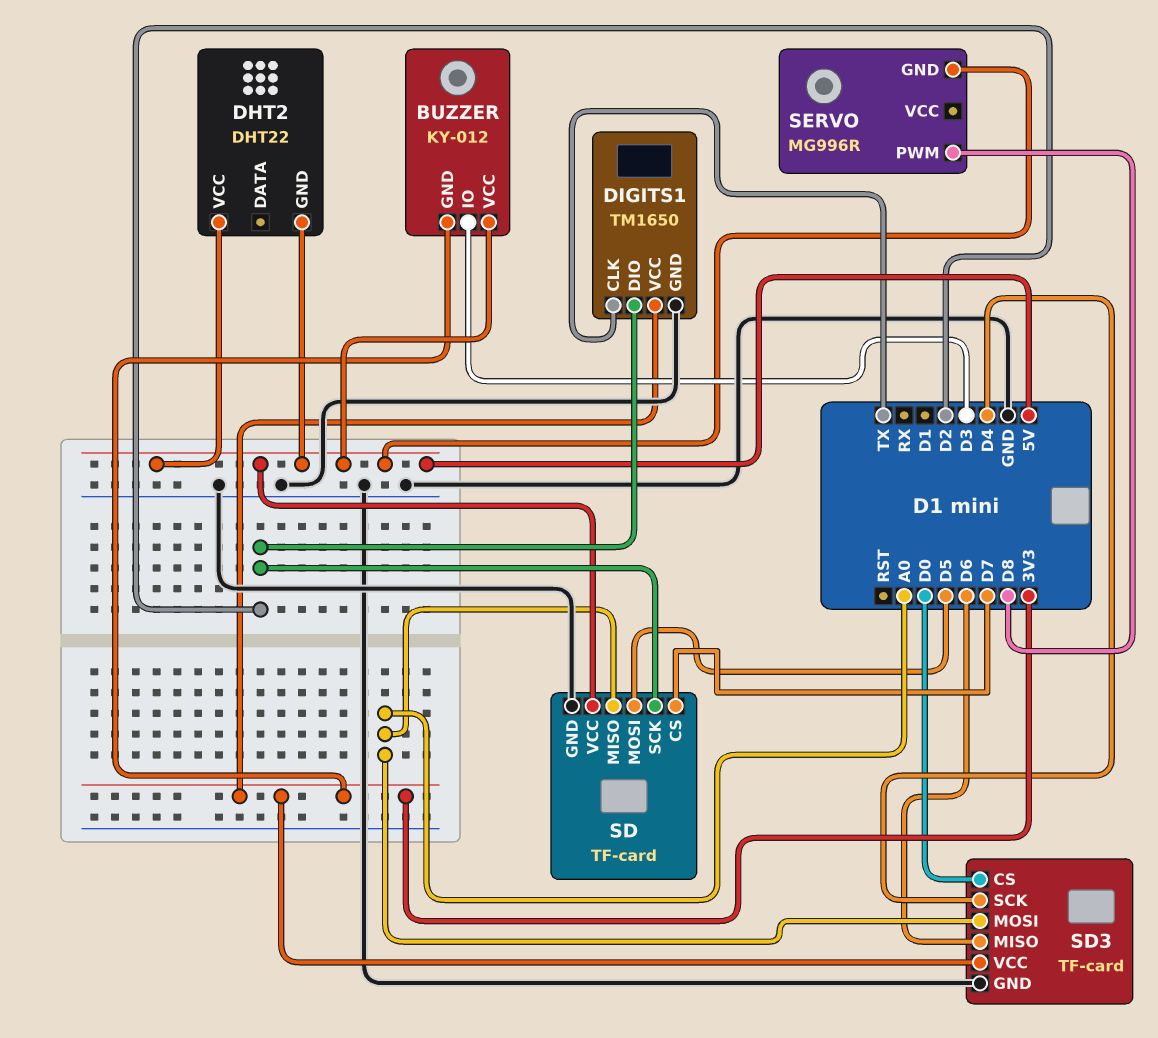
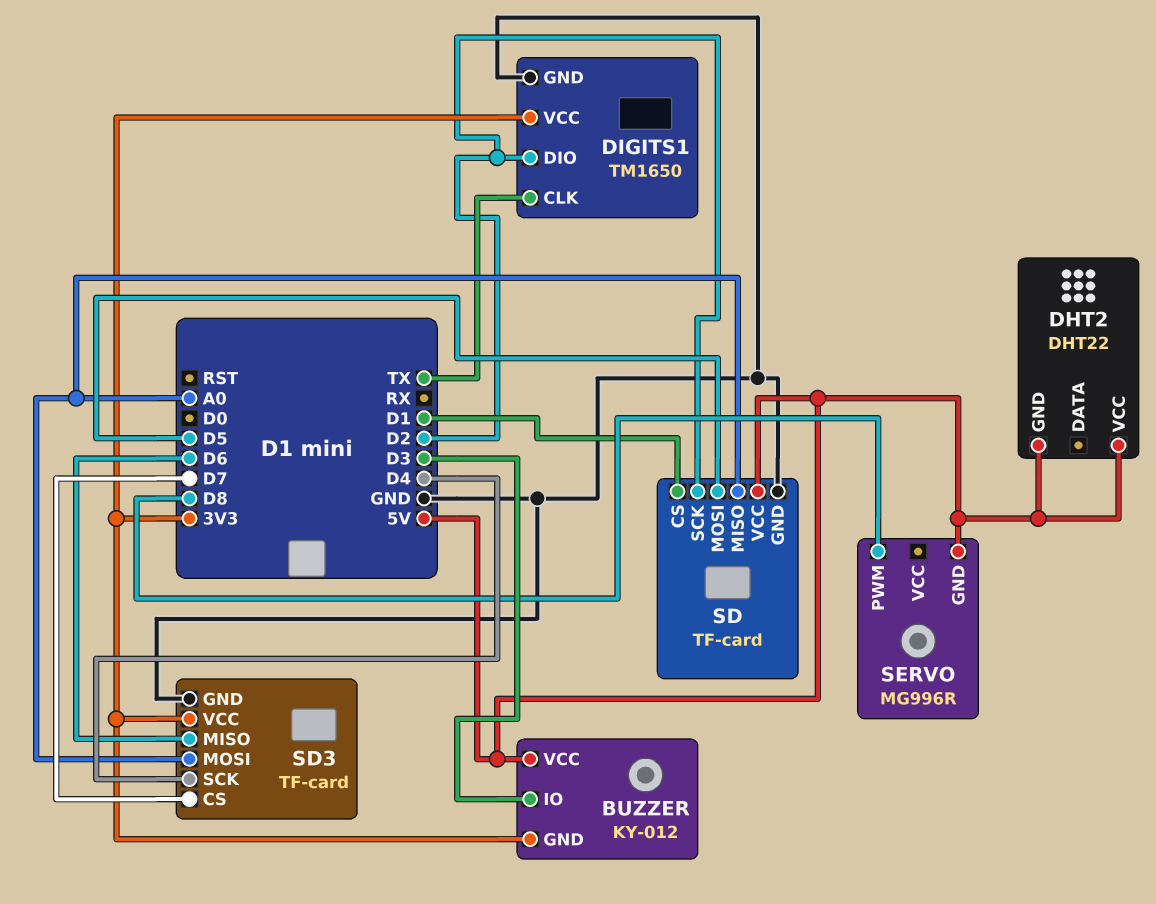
SD pin CS: D7 -> D1
SD3 pin CS: D0 -> D7

